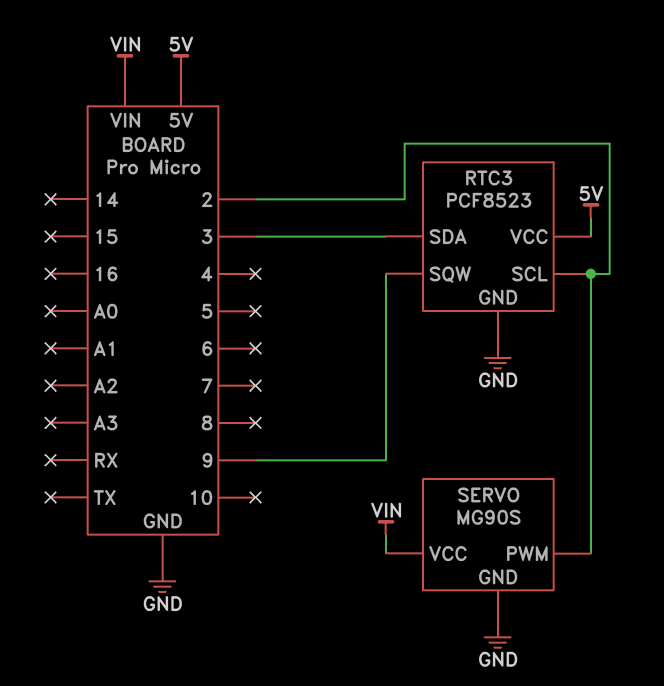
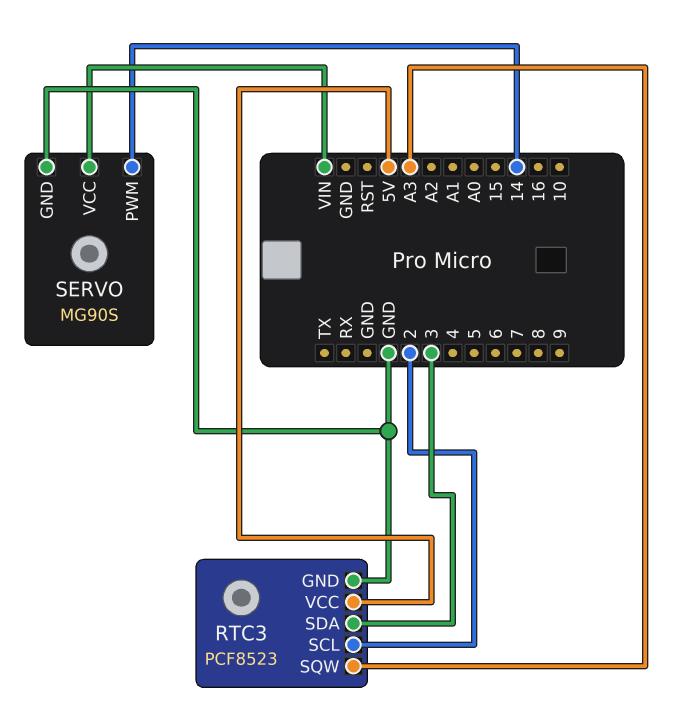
RTC3 pin SQW: 9 -> A3
SERVO pin PWM: 2 -> 14

